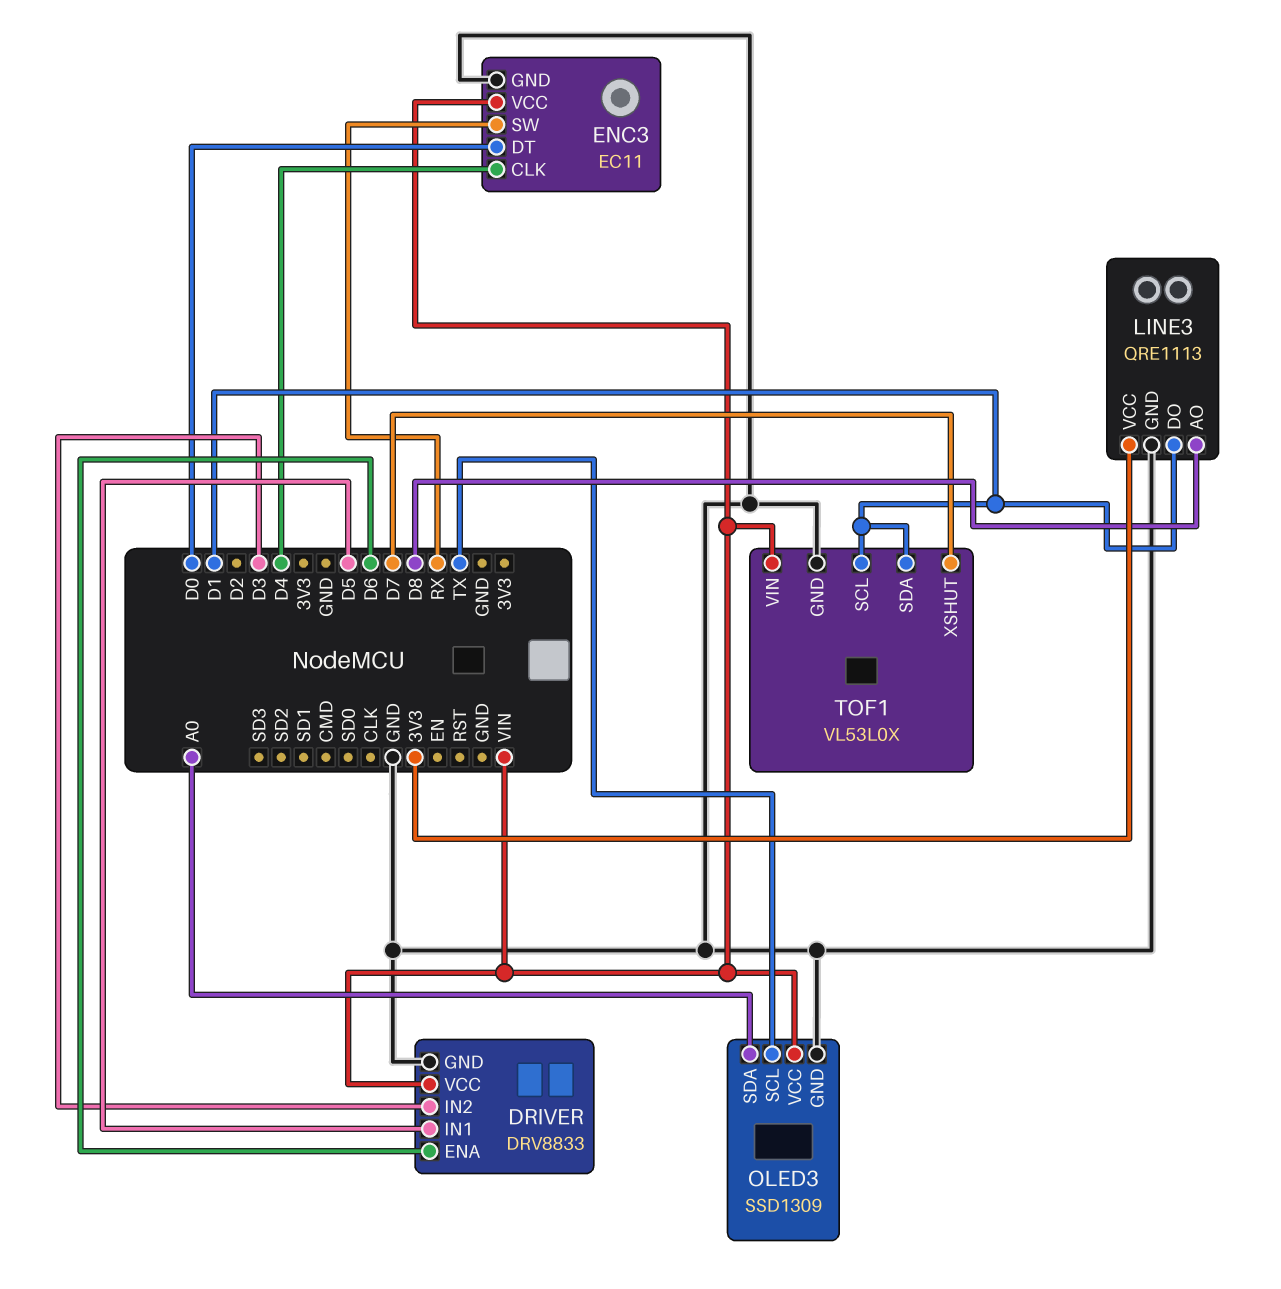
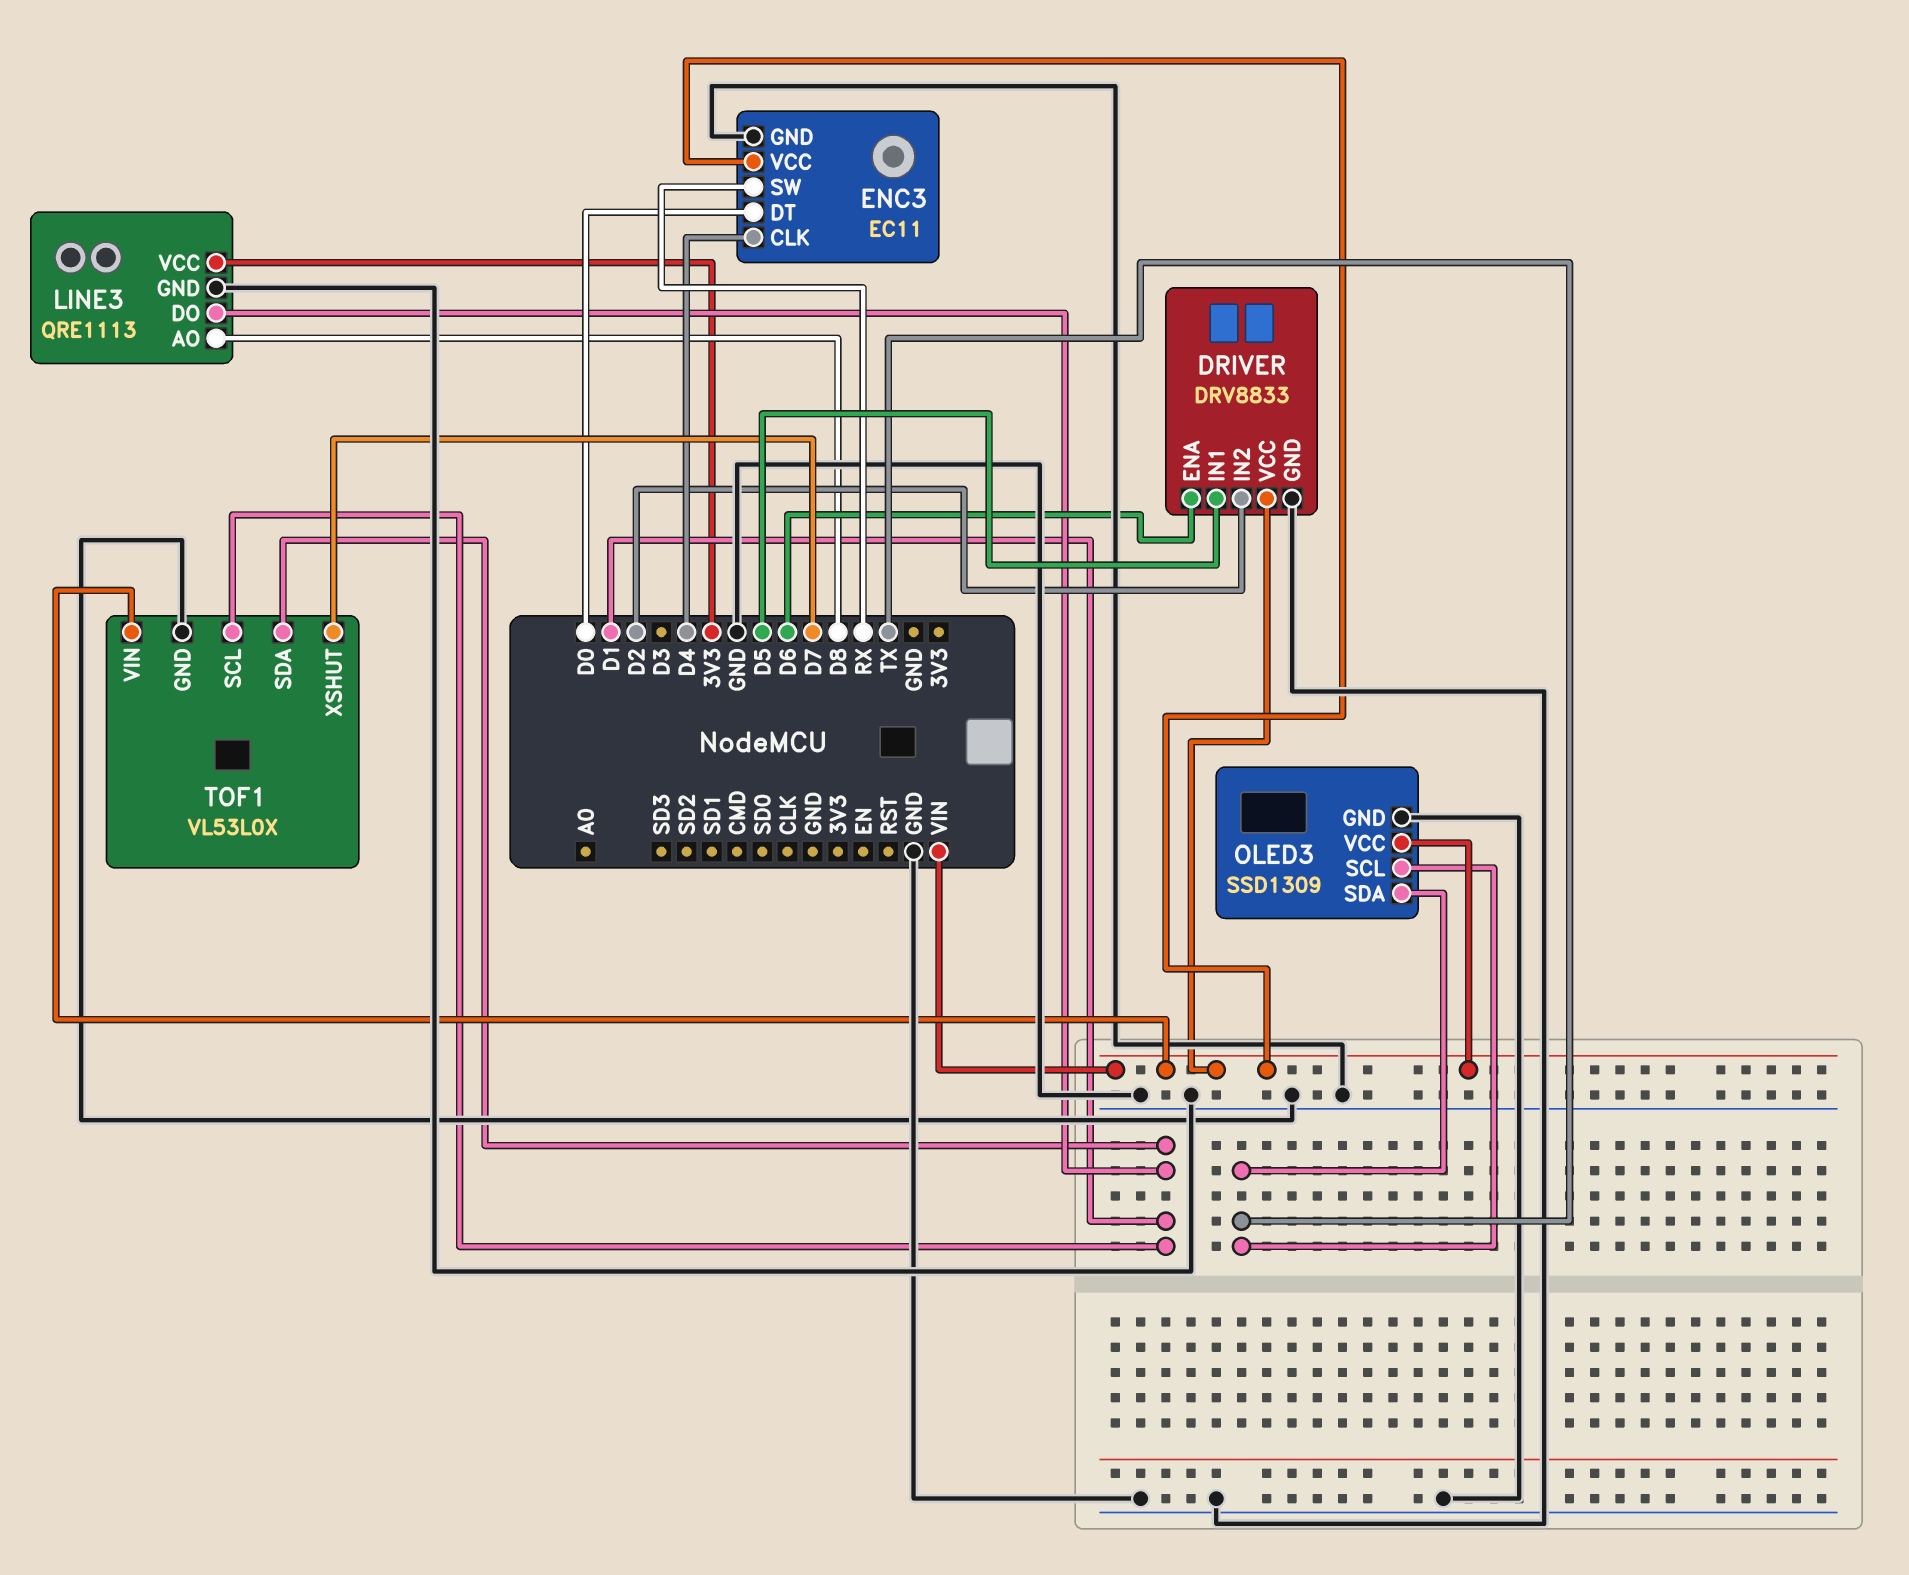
DRIVER pin IN2: D3 -> D2
OLED3 pin SDA: A0 -> TX

